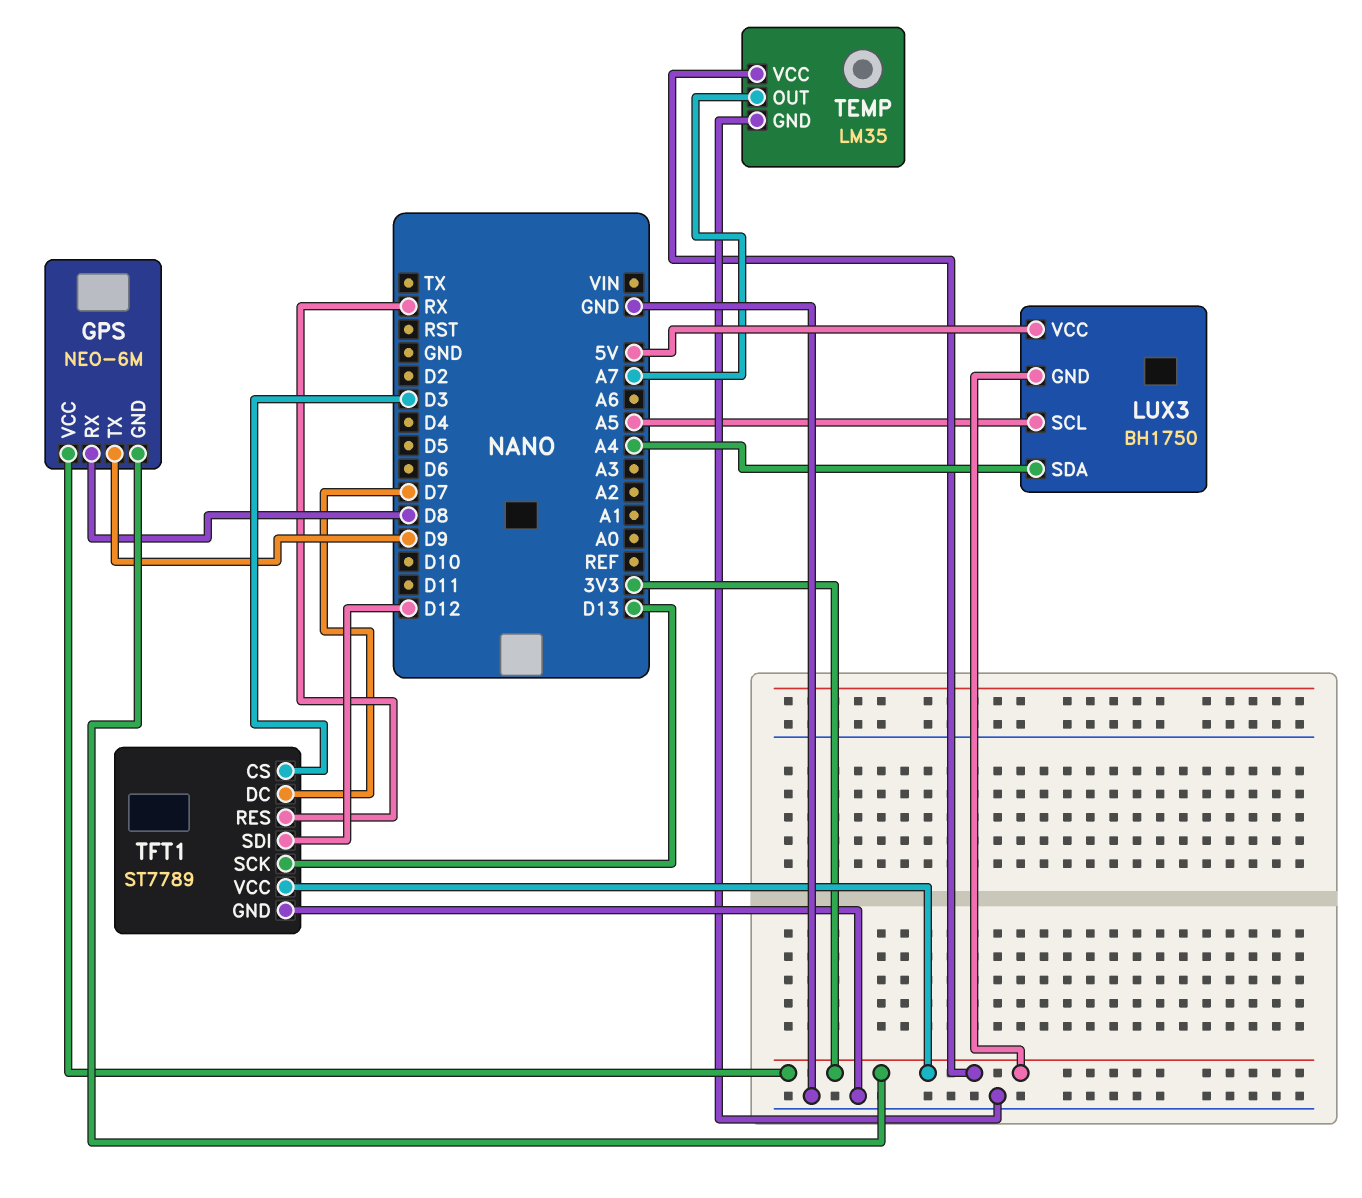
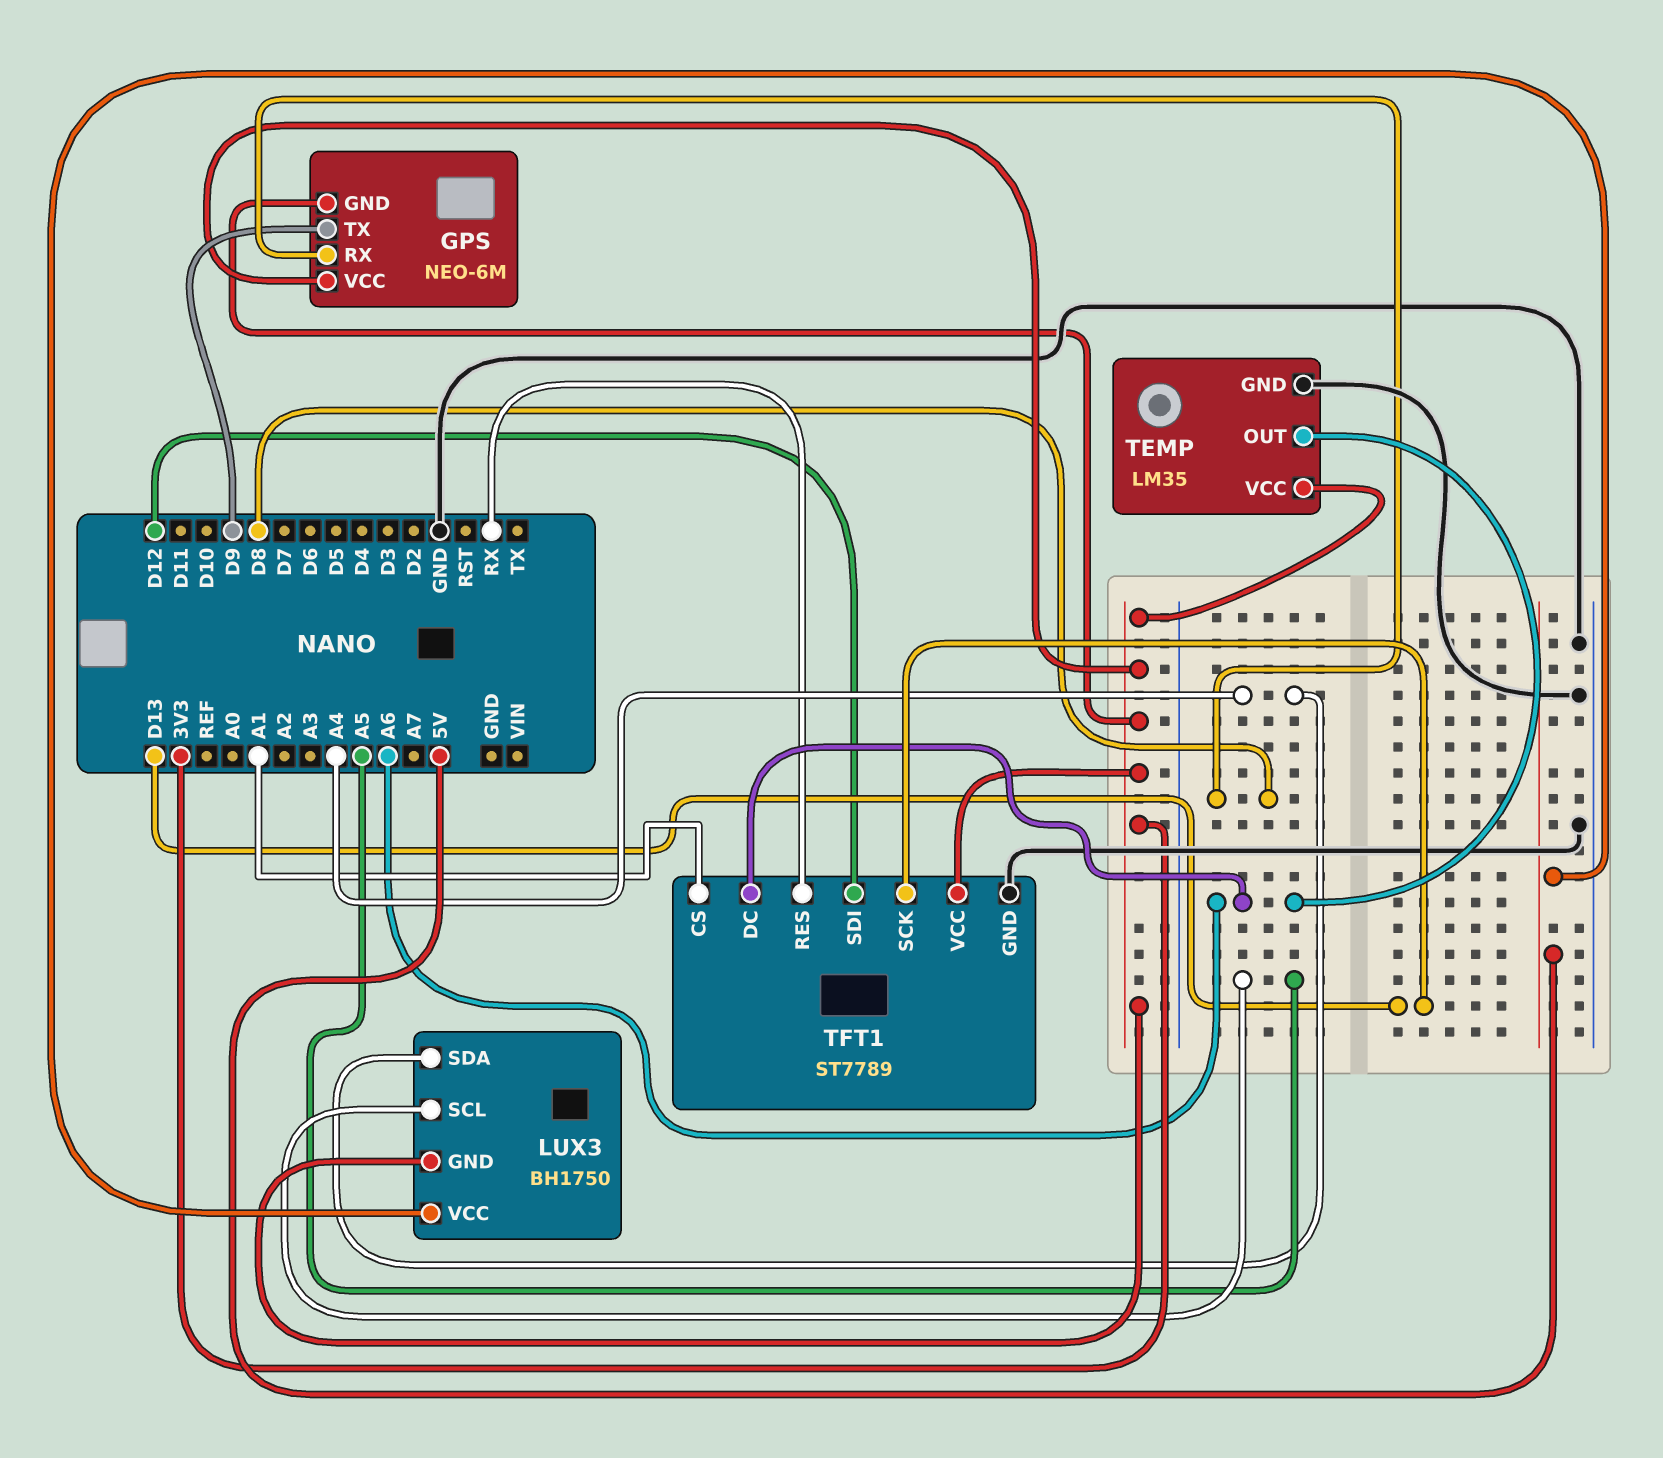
TEMP pin OUT: A7 -> A6
TFT1 pin CS: D3 -> A1
TFT1 pin DC: D7 -> A6

